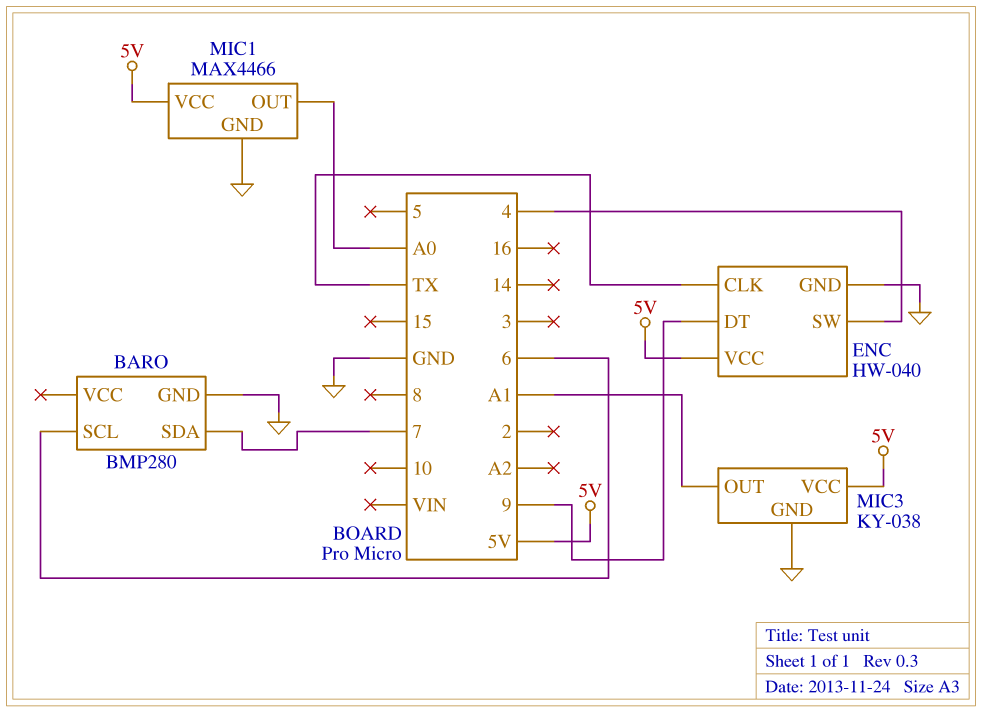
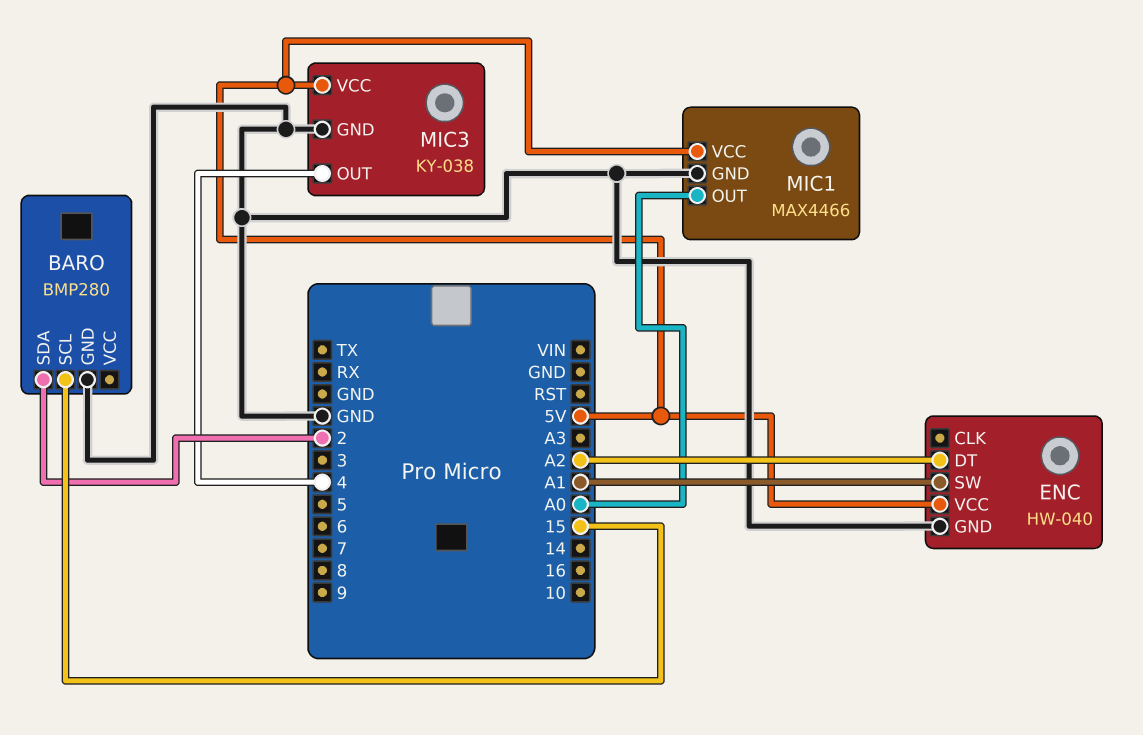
BARO pin SCL: 6 -> 15
BARO pin SDA: 7 -> 2
ENC pin CLK: TX -> none
ENC pin DT: 9 -> A2
ENC pin SW: 4 -> A1
MIC3 pin OUT: A1 -> 4

